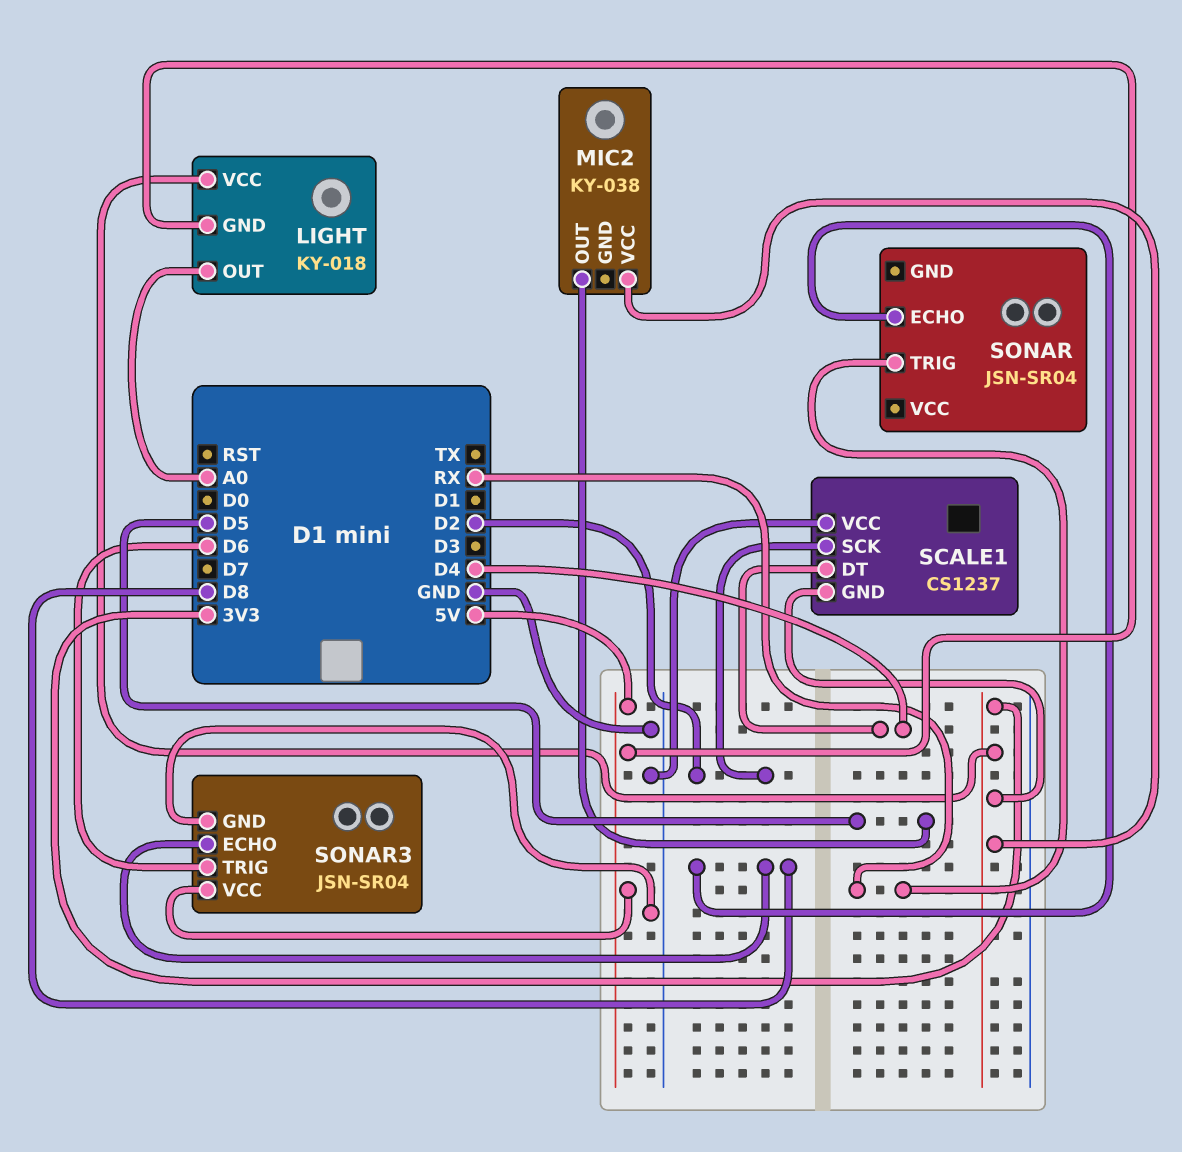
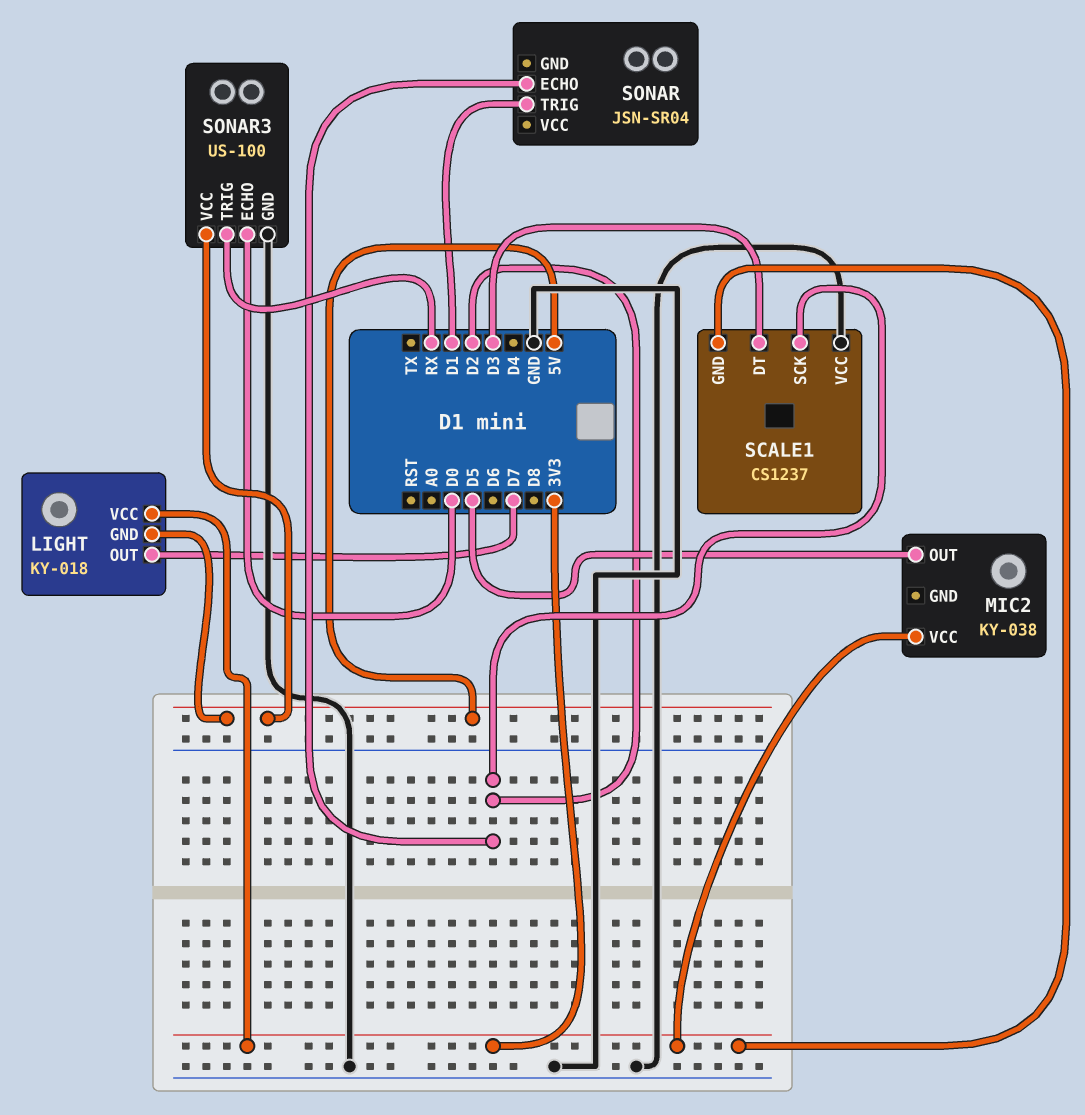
LIGHT pin OUT: A0 -> D7
SCALE1 pin DT: D4 -> D3
SONAR pin ECHO: D8 -> D2
SONAR pin TRIG: RX -> D1
SONAR3: JSN-SR04 -> US-100
SONAR3 pin ECHO: D8 -> D0
SONAR3 pin TRIG: D6 -> RX

